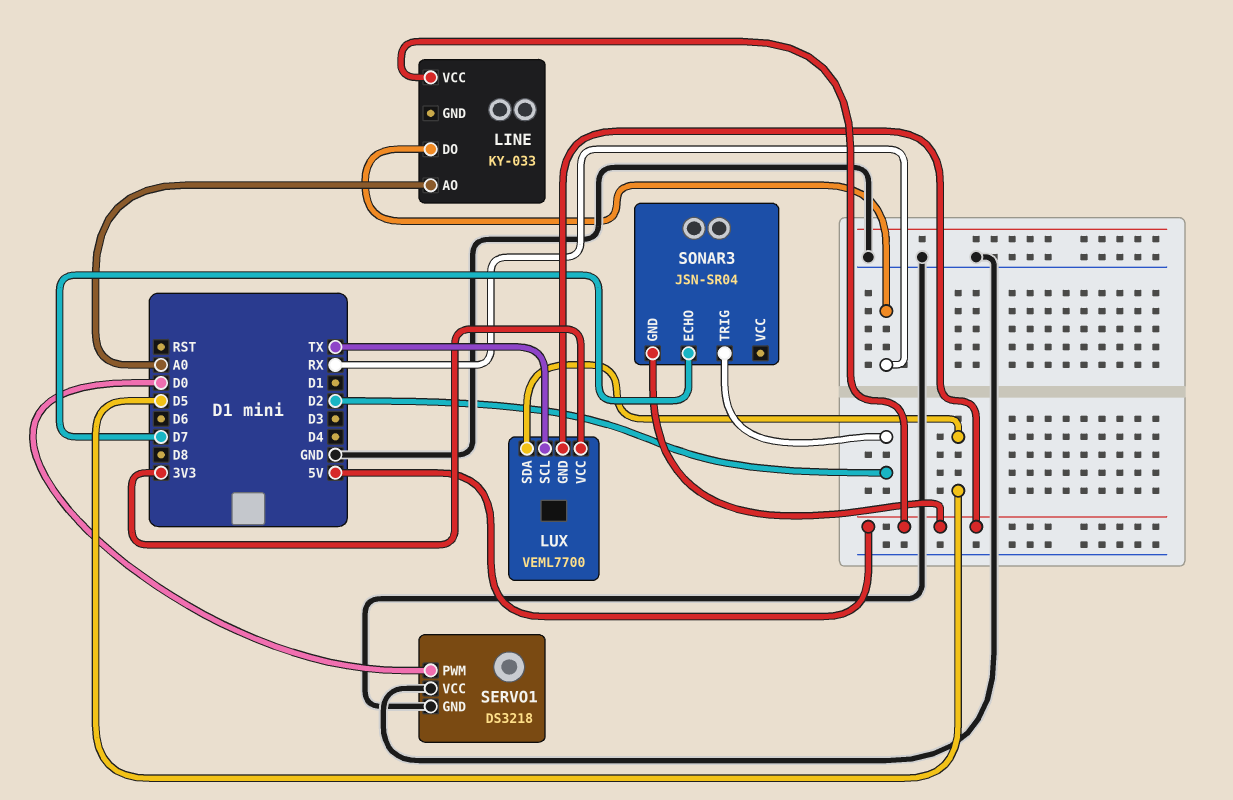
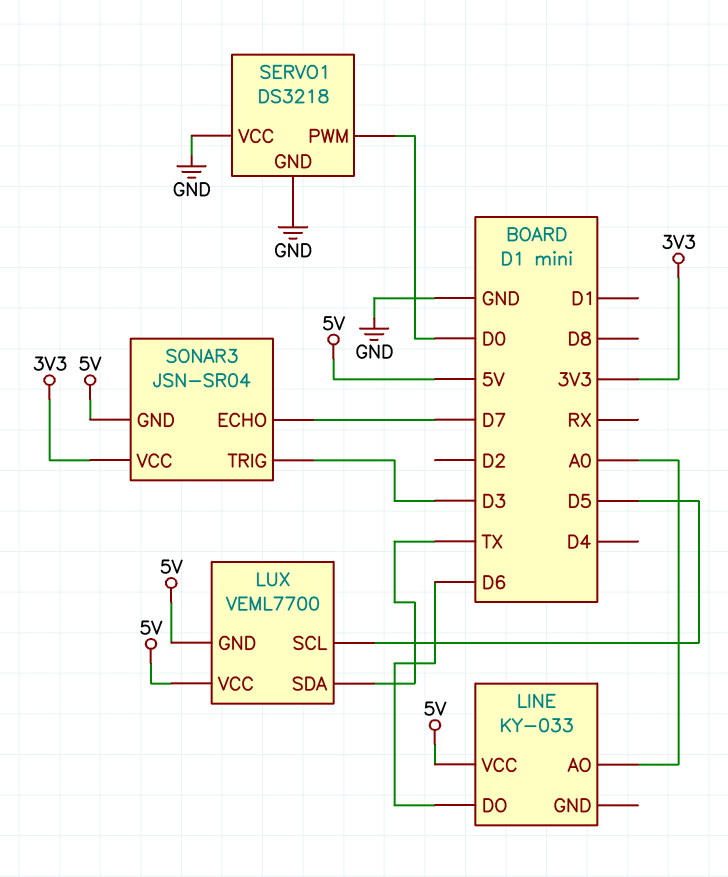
LINE pin DO: RX -> D6
LUX pin SCL: TX -> D5
LUX pin SDA: D5 -> TX
LUX pin VCC: 3V3 -> 5V
SONAR3 pin TRIG: D2 -> D3
SONAR3 pin VCC: none -> 3V3

